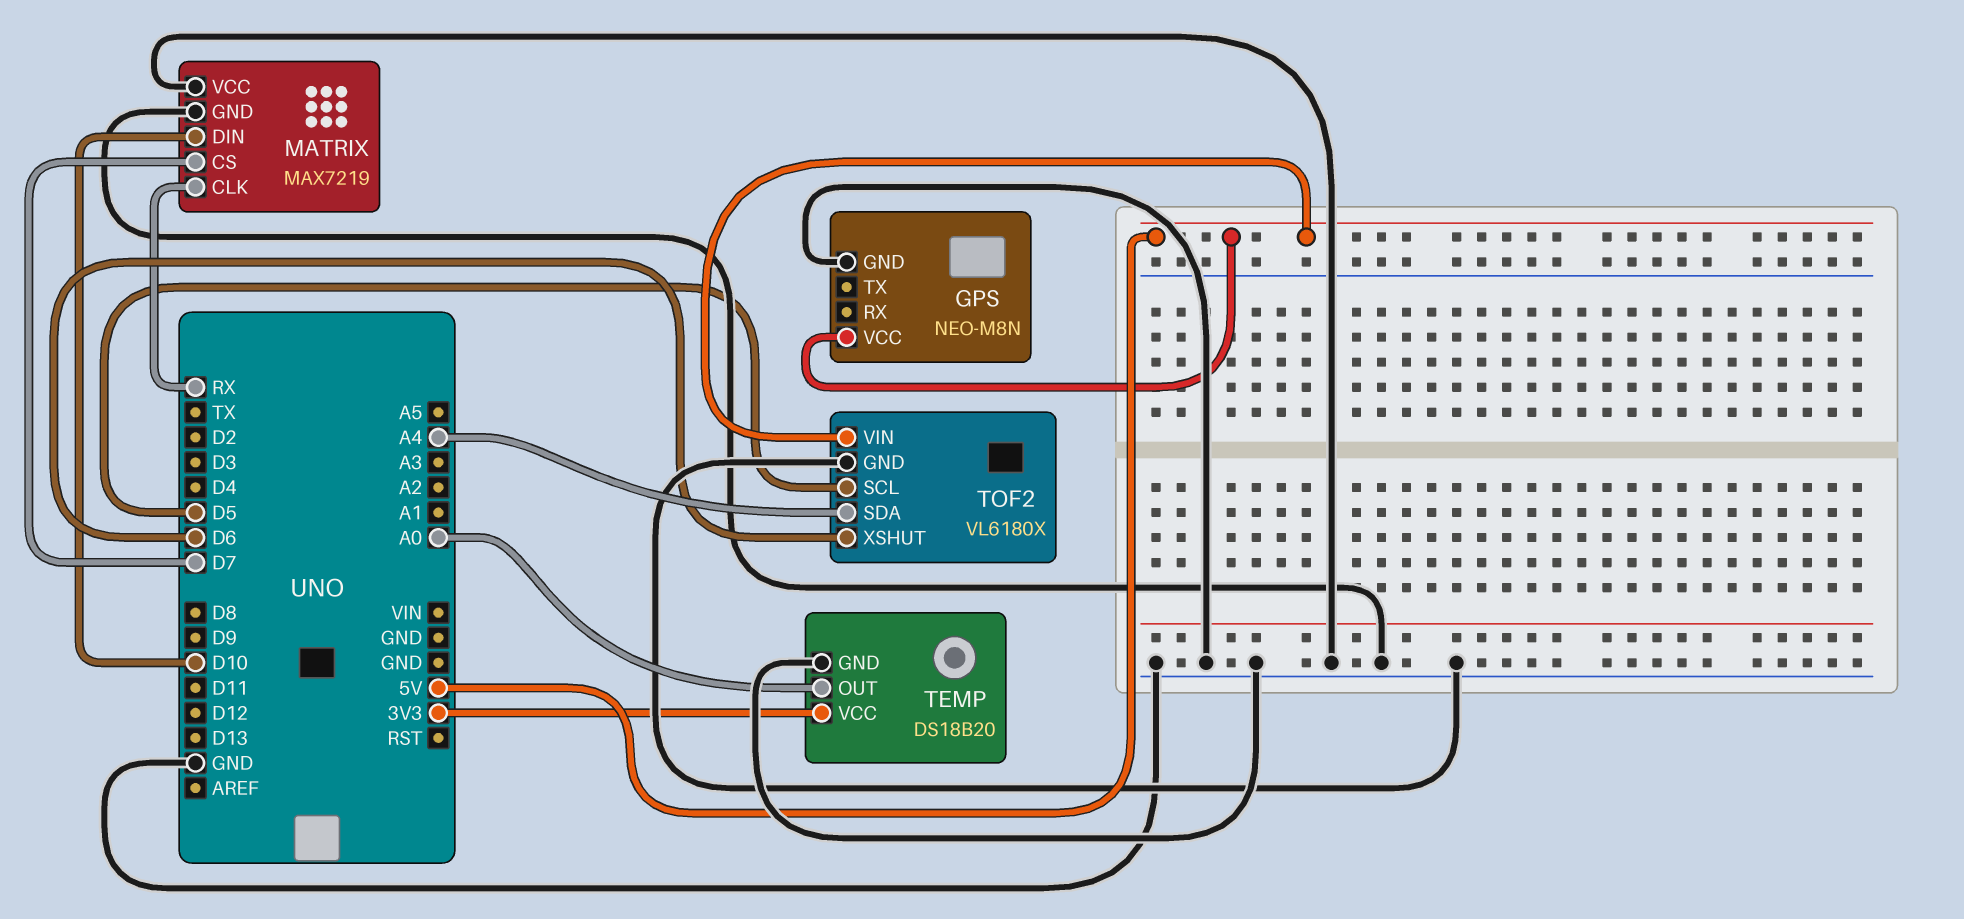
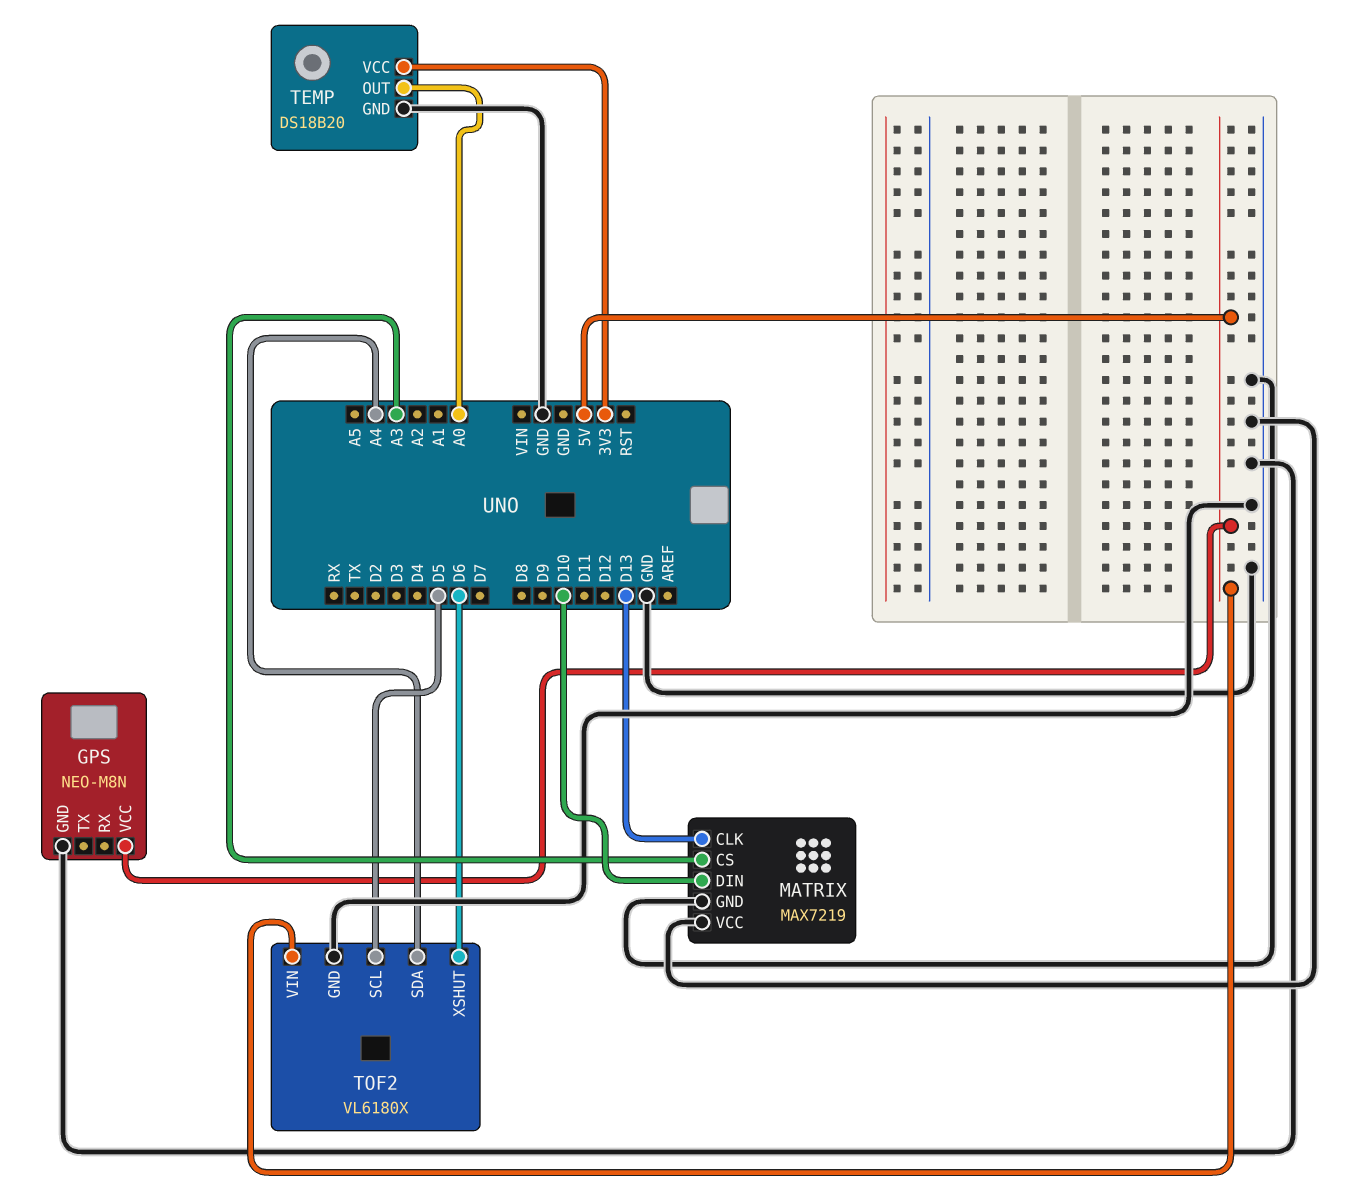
MATRIX pin CLK: RX -> D13
MATRIX pin CS: D7 -> A3

